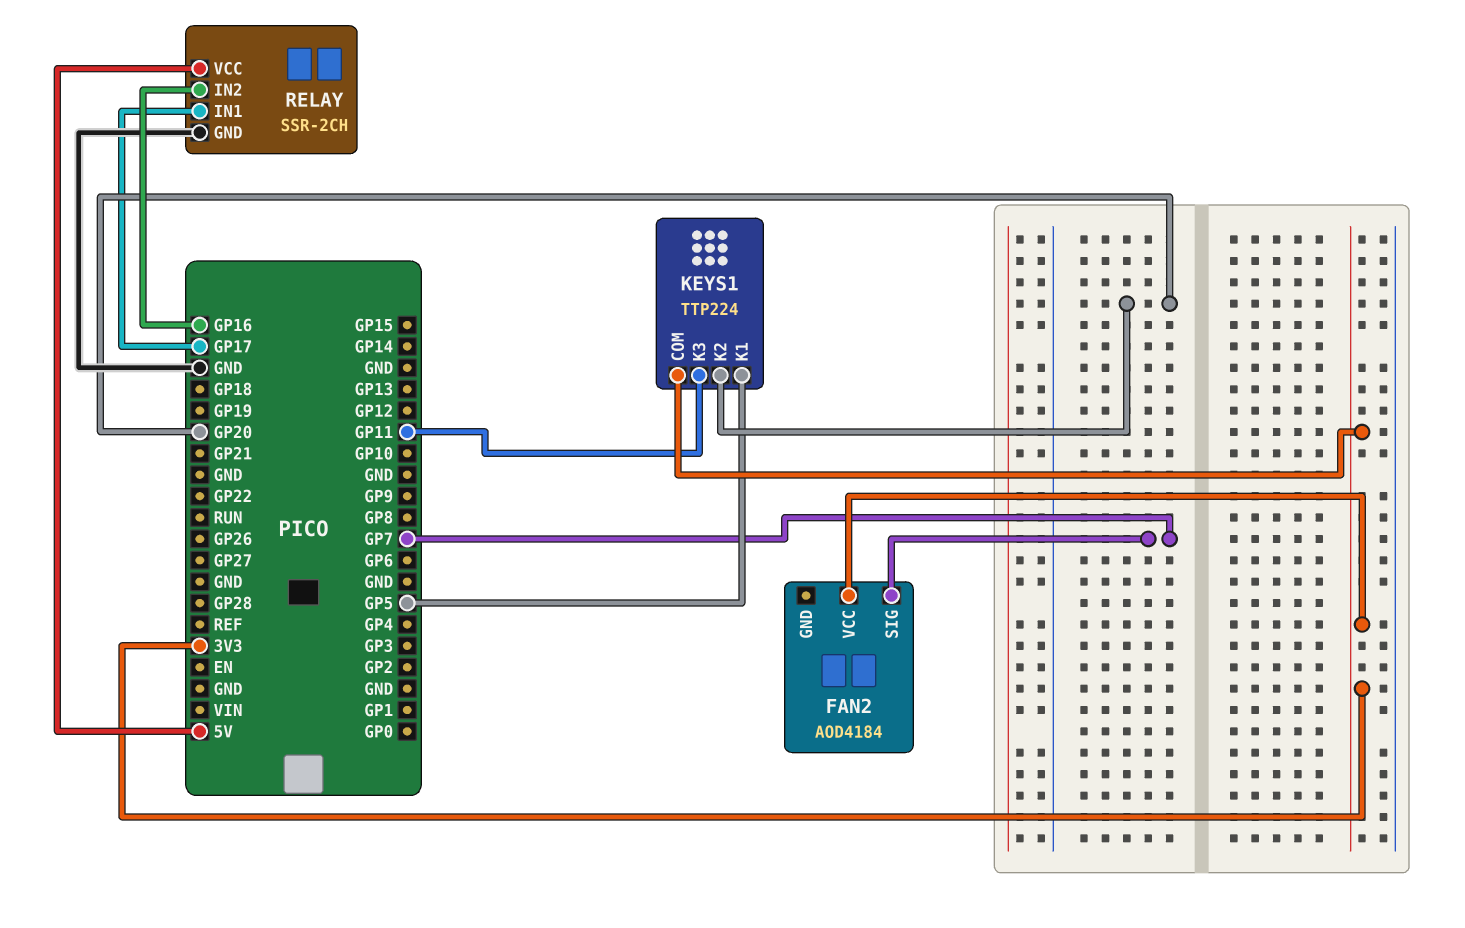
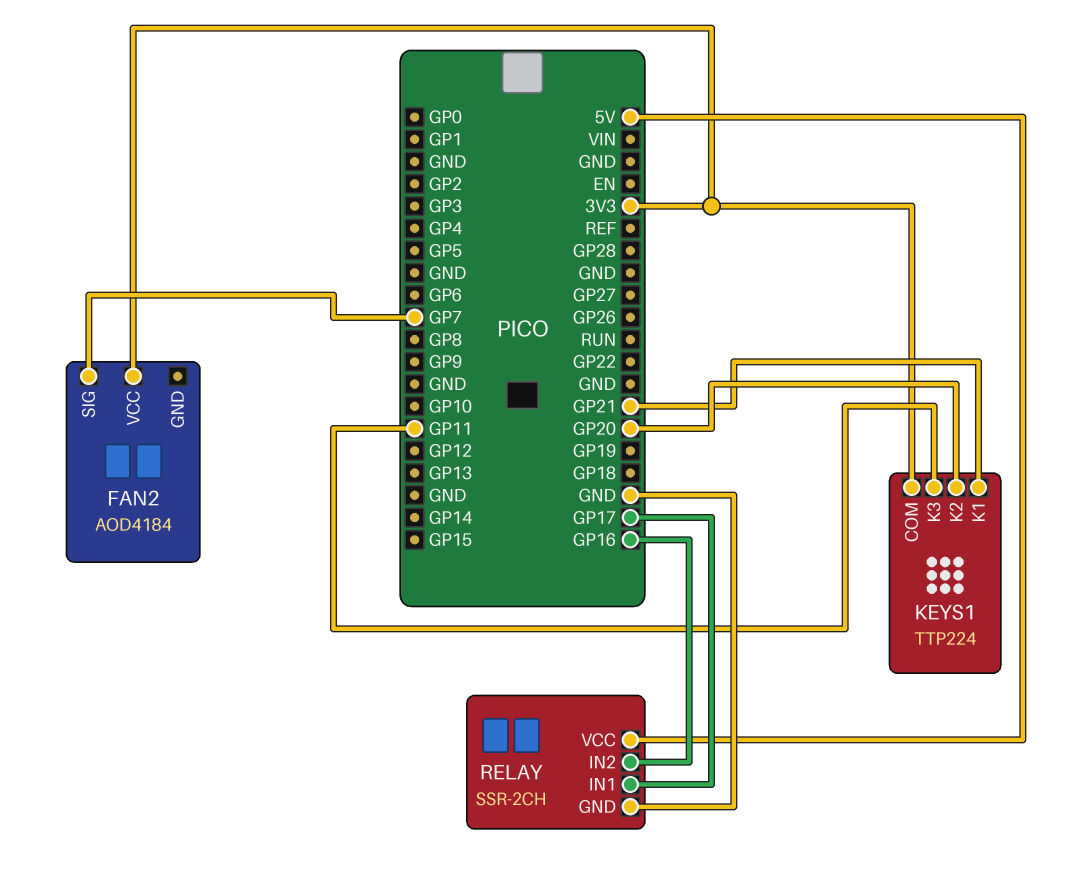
KEYS1 pin K1: GP5 -> GP21

